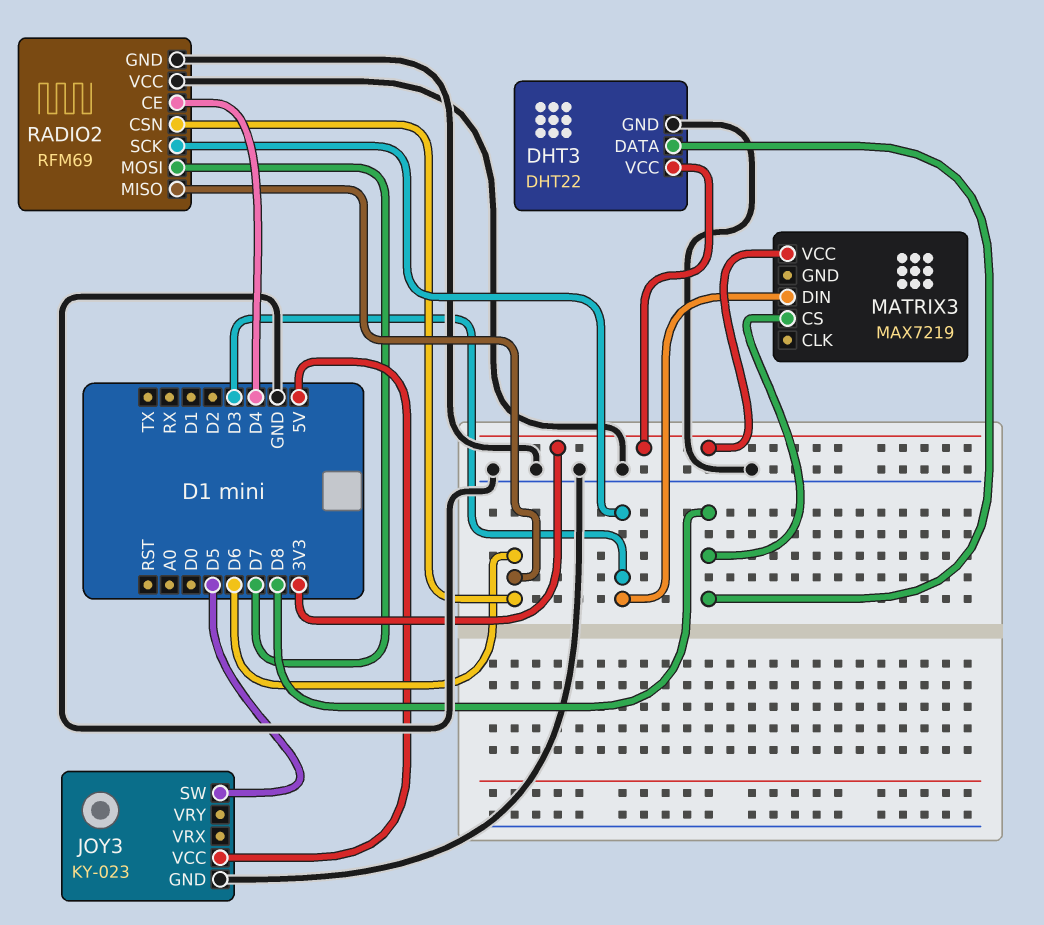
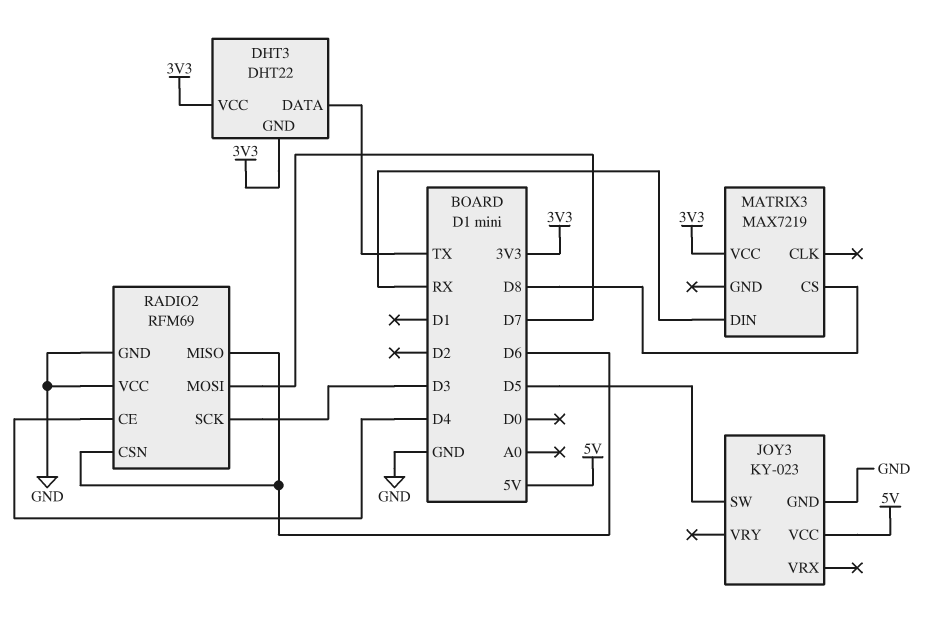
DHT3 pin DATA: D8 -> TX
DHT3 pin GND: GND -> 3V3
MATRIX3 pin DIN: D3 -> RX

